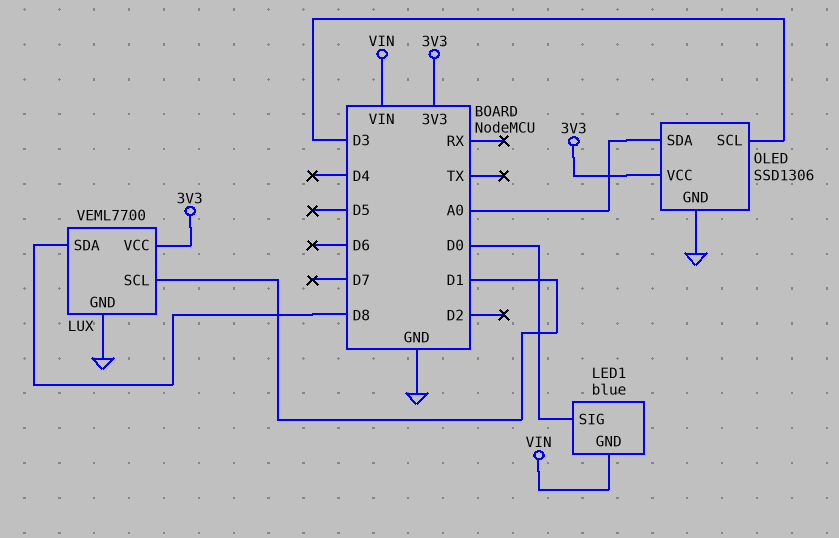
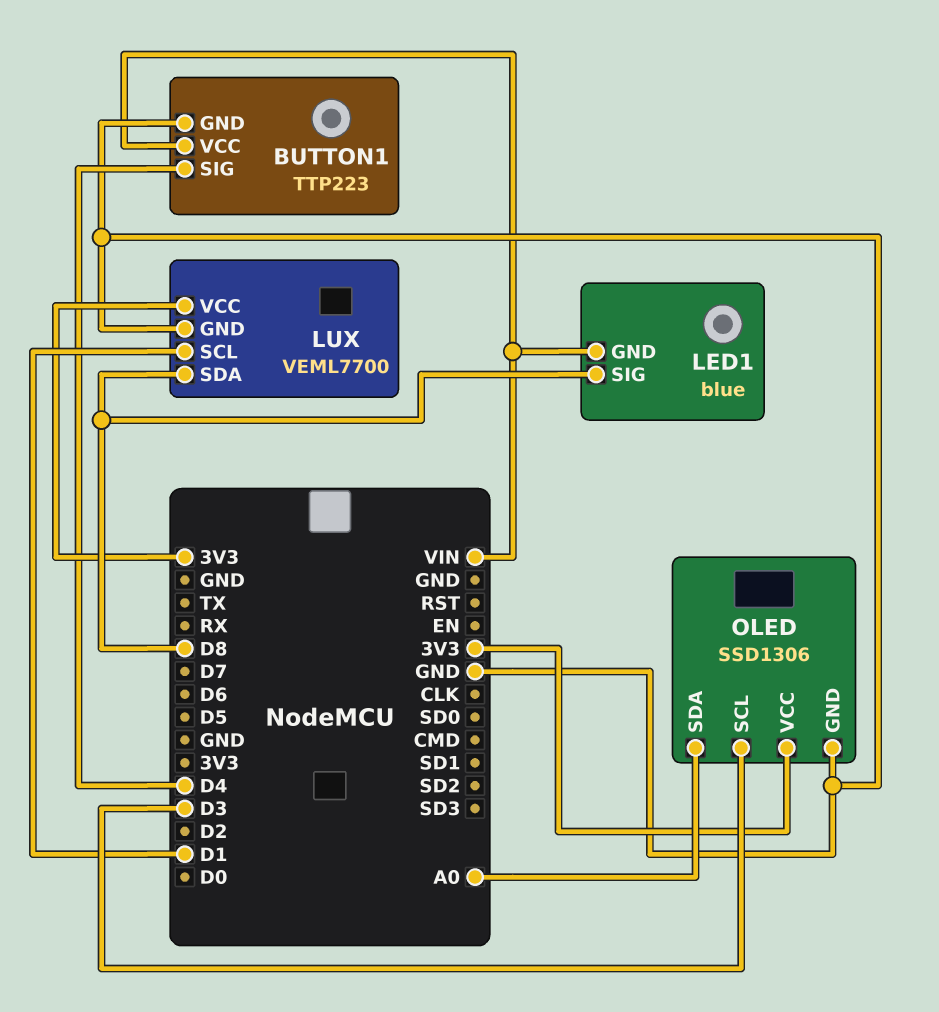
BUTTON1: none -> TTP223
BUTTON1 pin GND: none -> GND
BUTTON1 pin SIG: none -> D4
BUTTON1 pin VCC: none -> VIN
LED1 pin SIG: D0 -> D8

